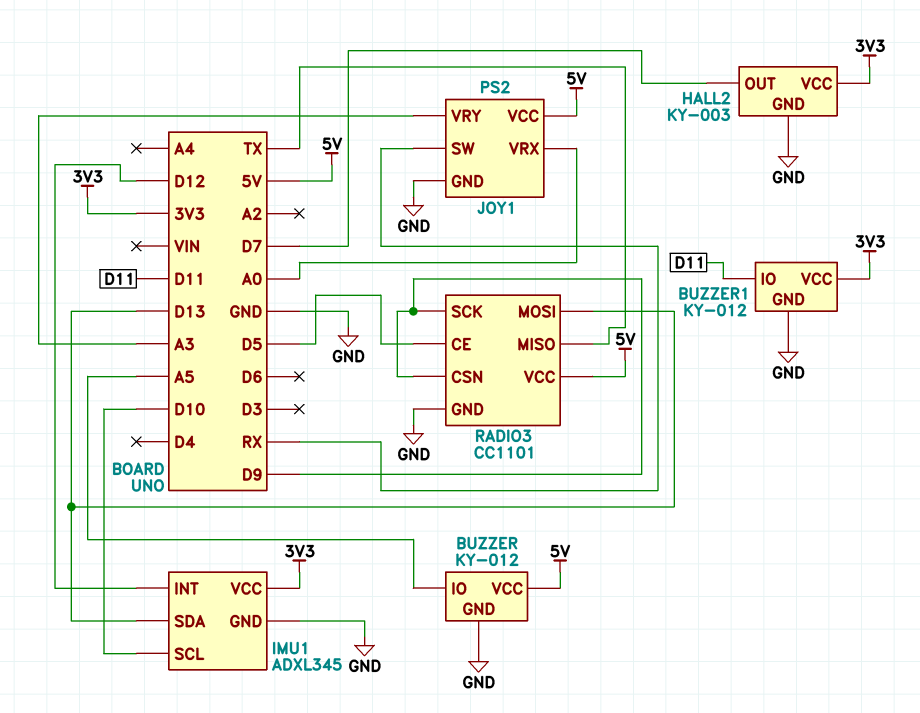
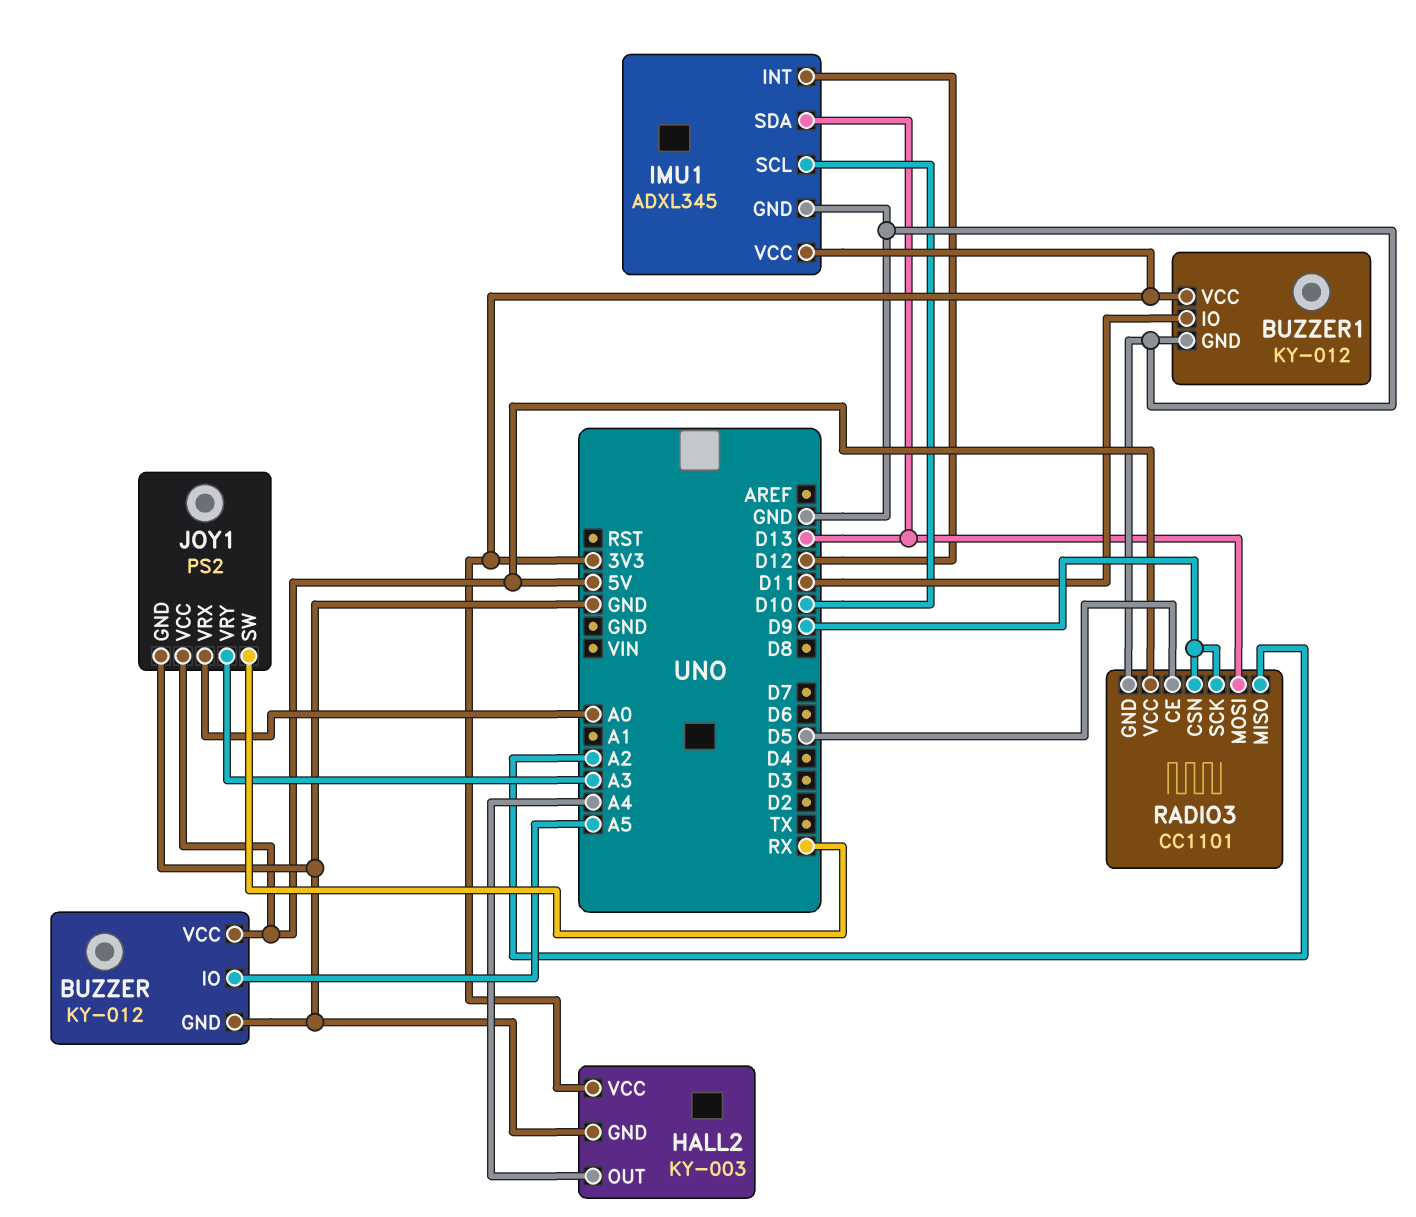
HALL2 pin OUT: D7 -> A4
RADIO3 pin MISO: TX -> A2

